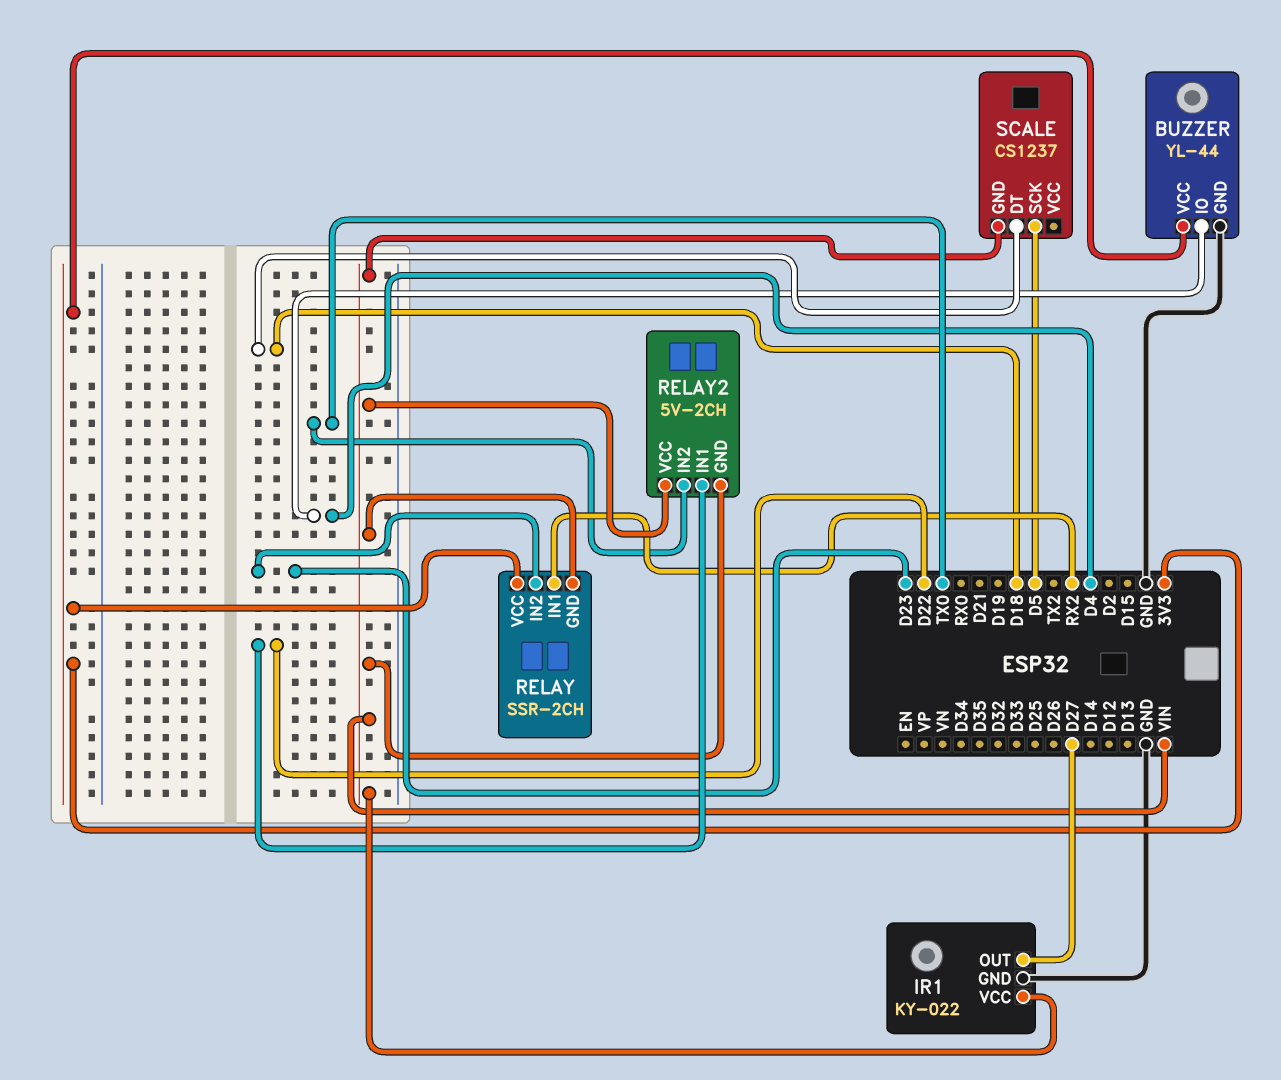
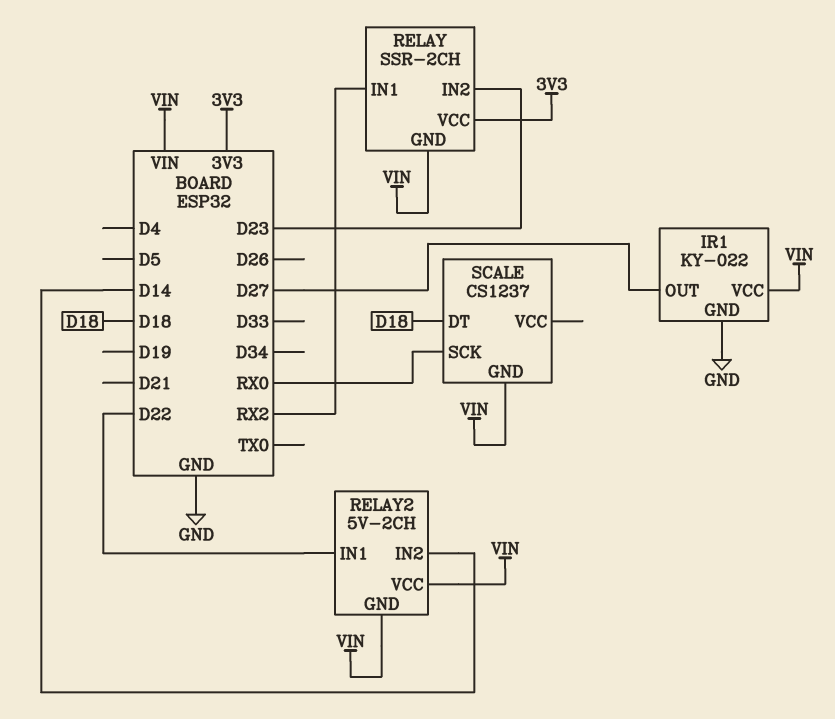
BUZZER: YL-44 -> none
BUZZER pin GND: GND -> none
BUZZER pin IO: D4 -> none
BUZZER pin VCC: 3V3 -> none
RELAY2 pin IN2: TX0 -> D14
SCALE pin SCK: D5 -> RX0

